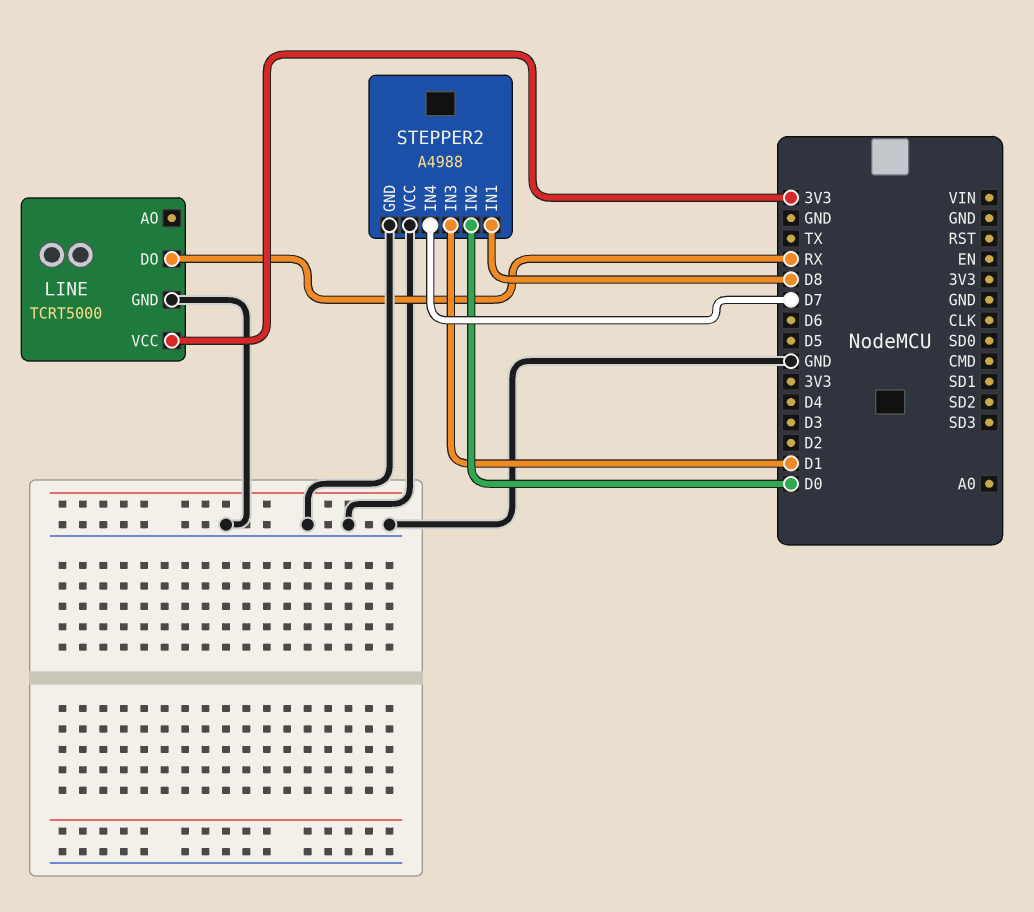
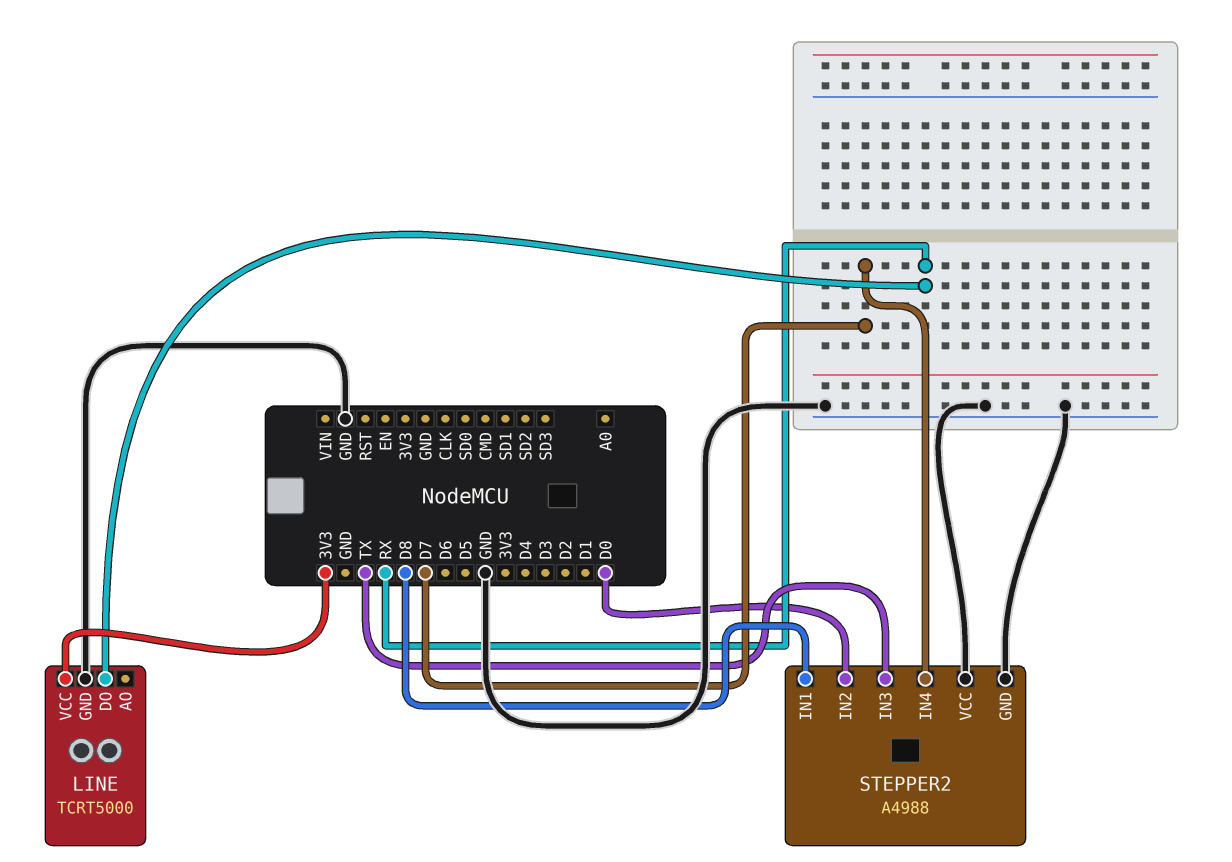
STEPPER2 pin IN3: D1 -> TX

